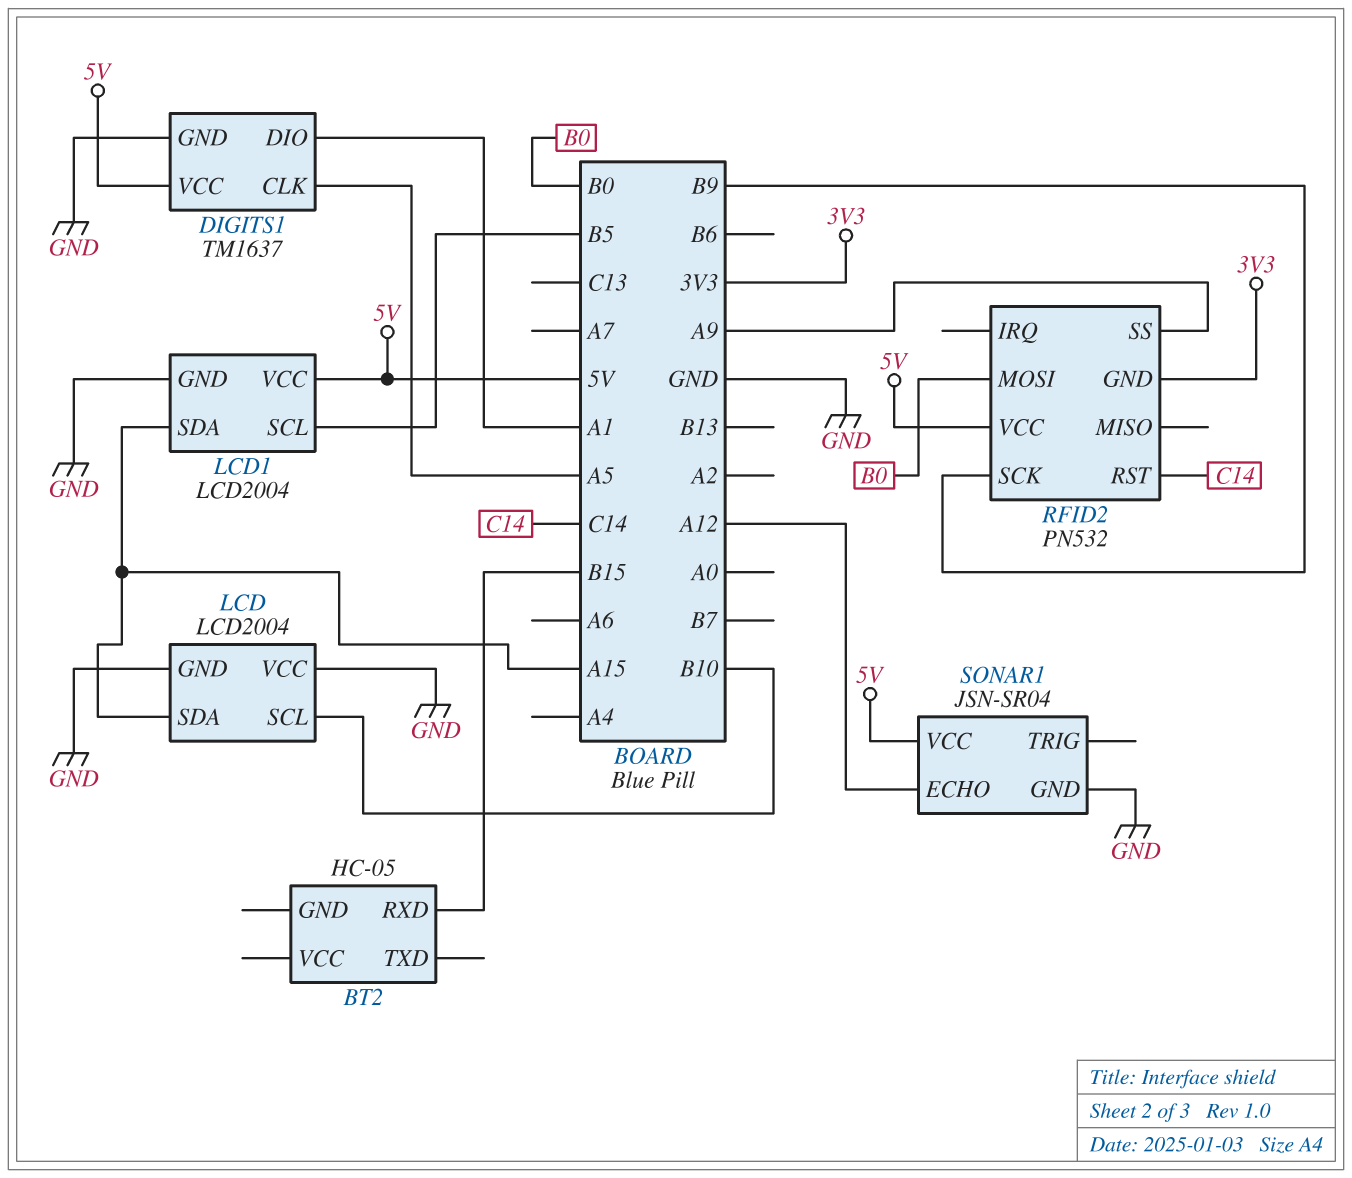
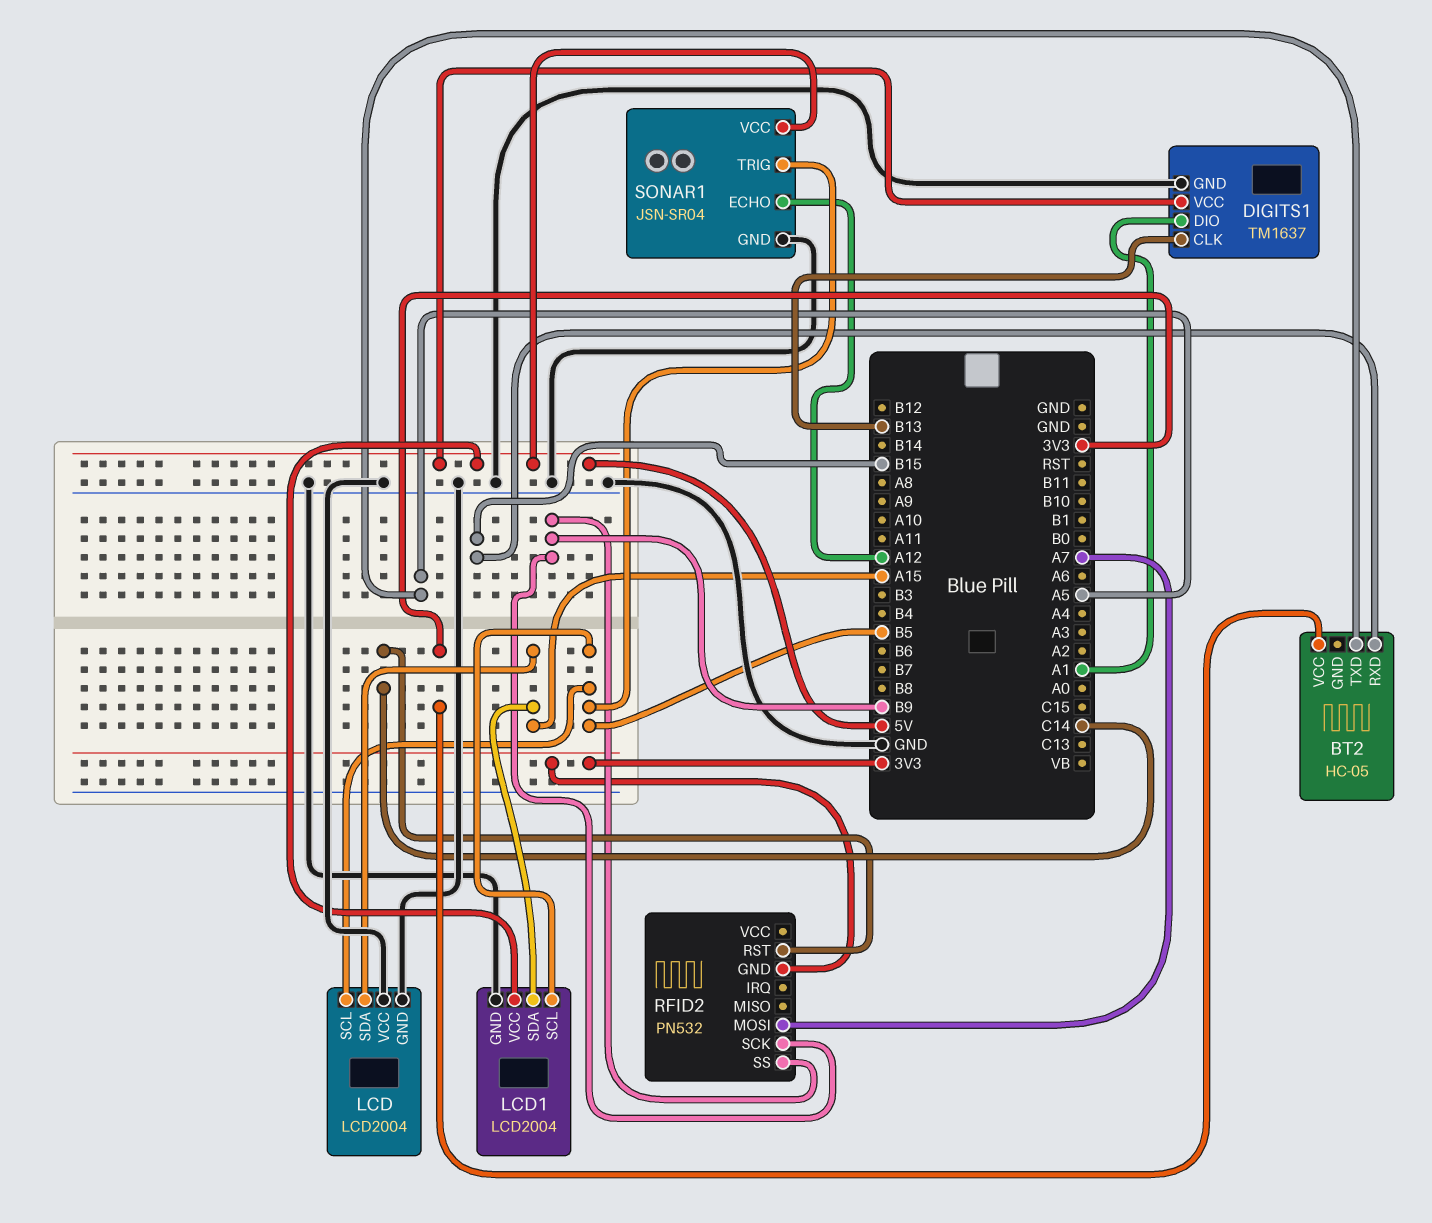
BT2 pin TXD: none -> A5
BT2 pin VCC: none -> 3V3
DIGITS1 pin CLK: A5 -> B13
LCD pin SCL: B10 -> B5
RFID2 pin MOSI: B0 -> A7
RFID2 pin SS: A9 -> B9
RFID2 pin VCC: 5V -> none
SONAR1 pin TRIG: none -> B5

